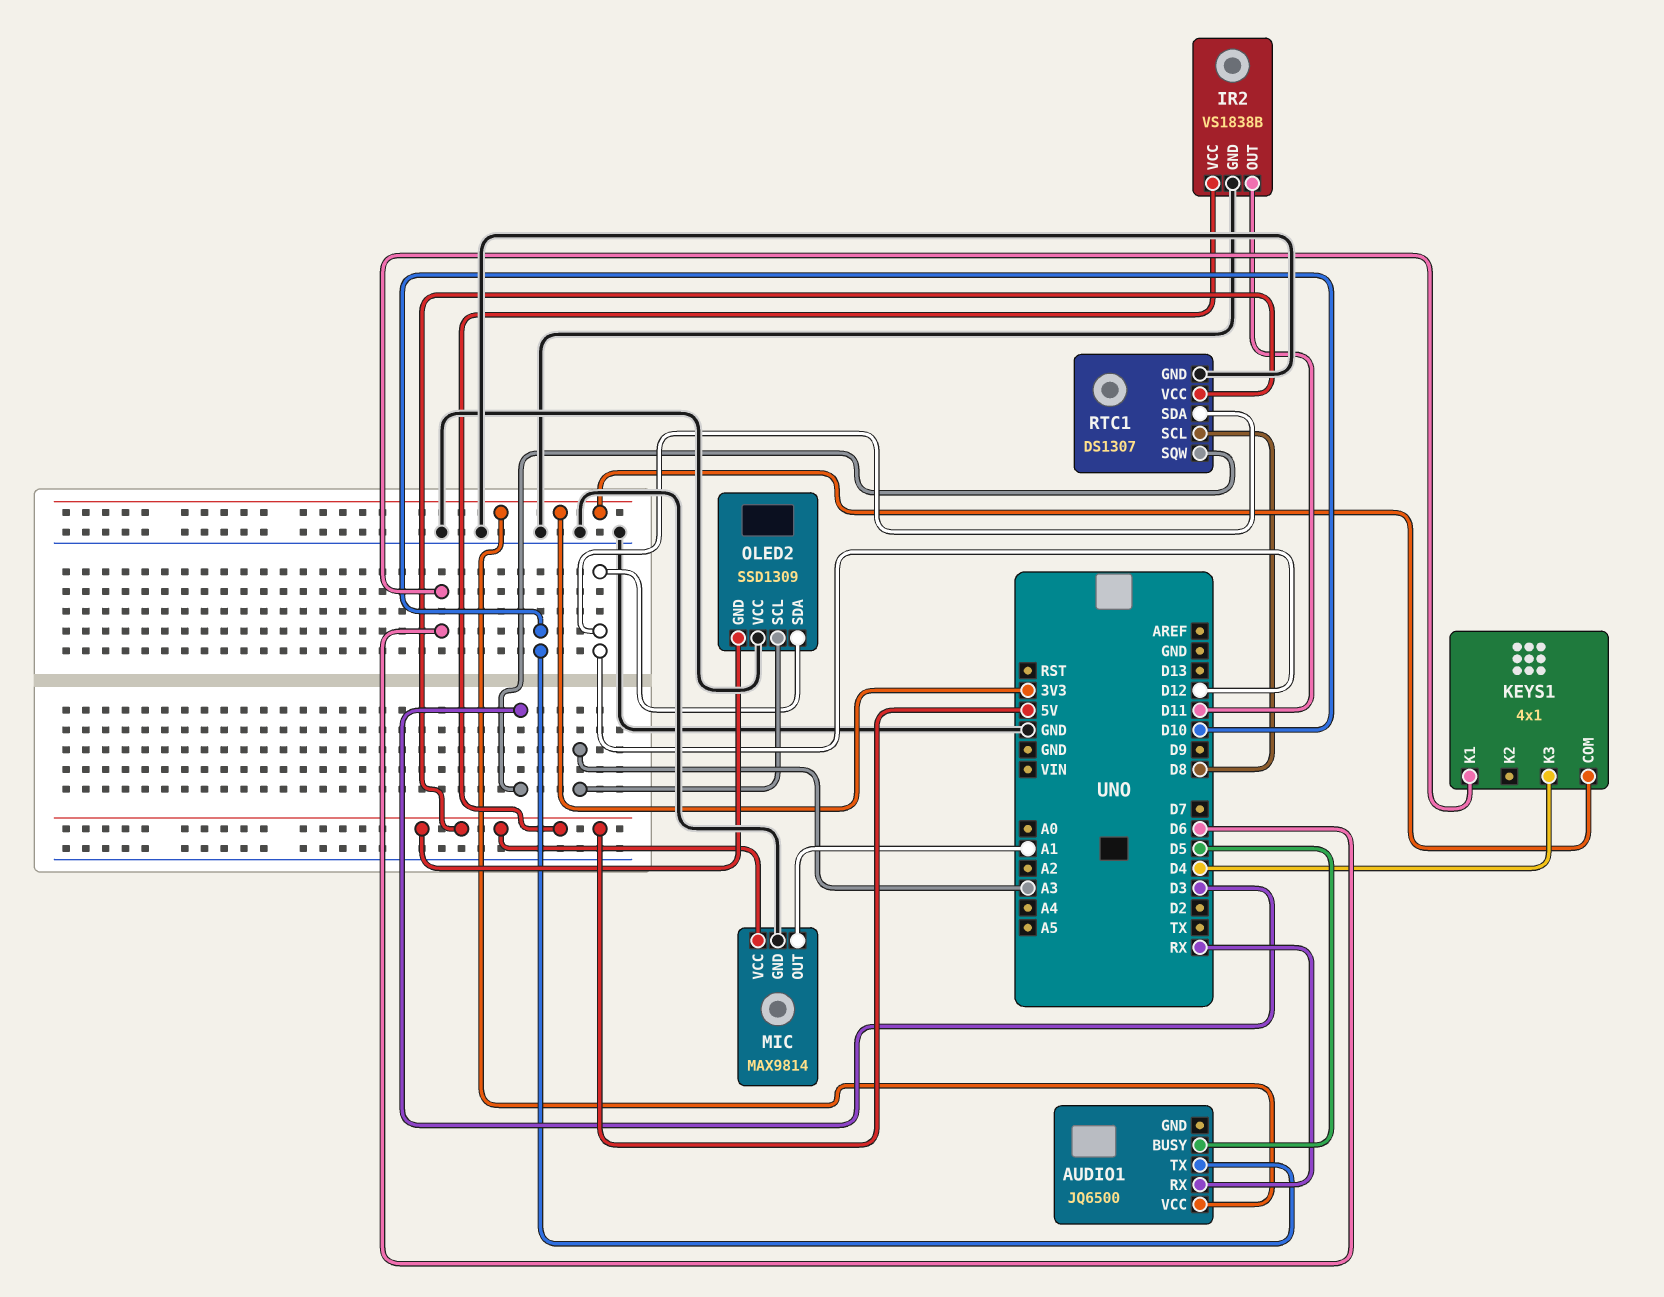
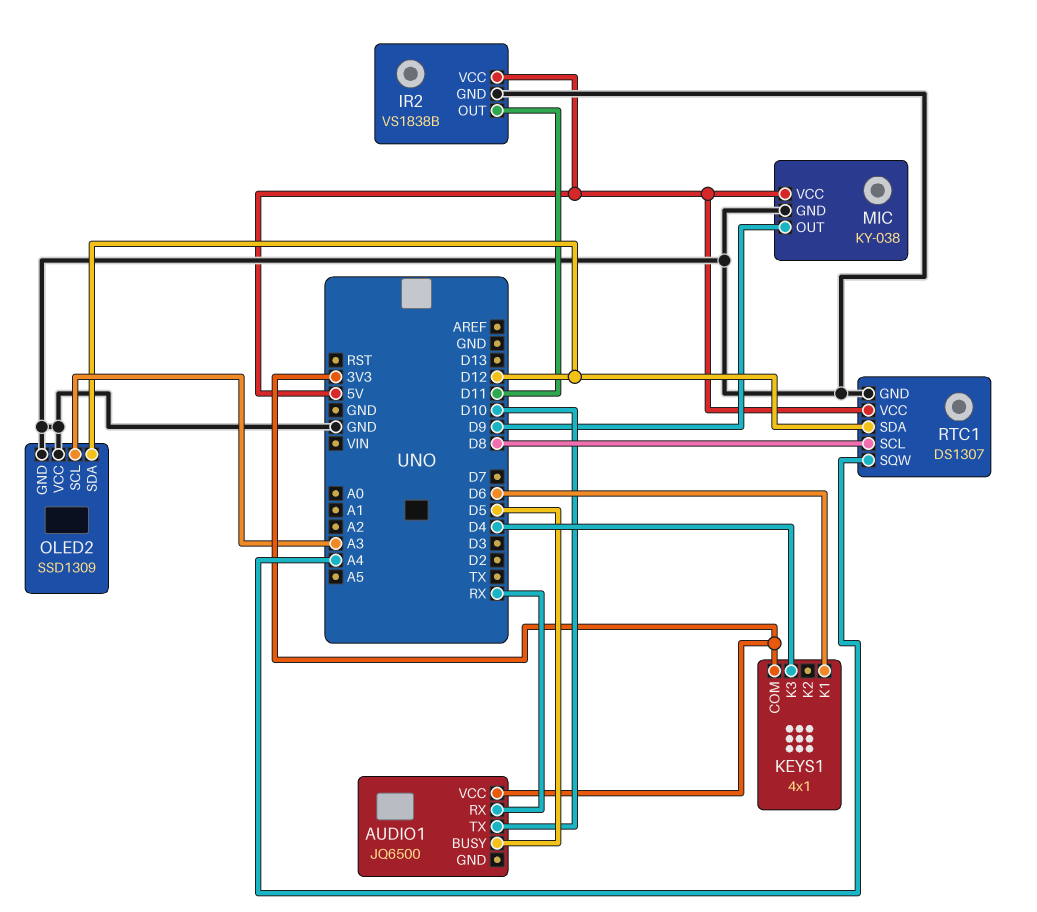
MIC: MAX9814 -> KY-038
MIC pin OUT: A1 -> D9
OLED2 pin GND: 5V -> GND
RTC1 pin SQW: D3 -> A4

